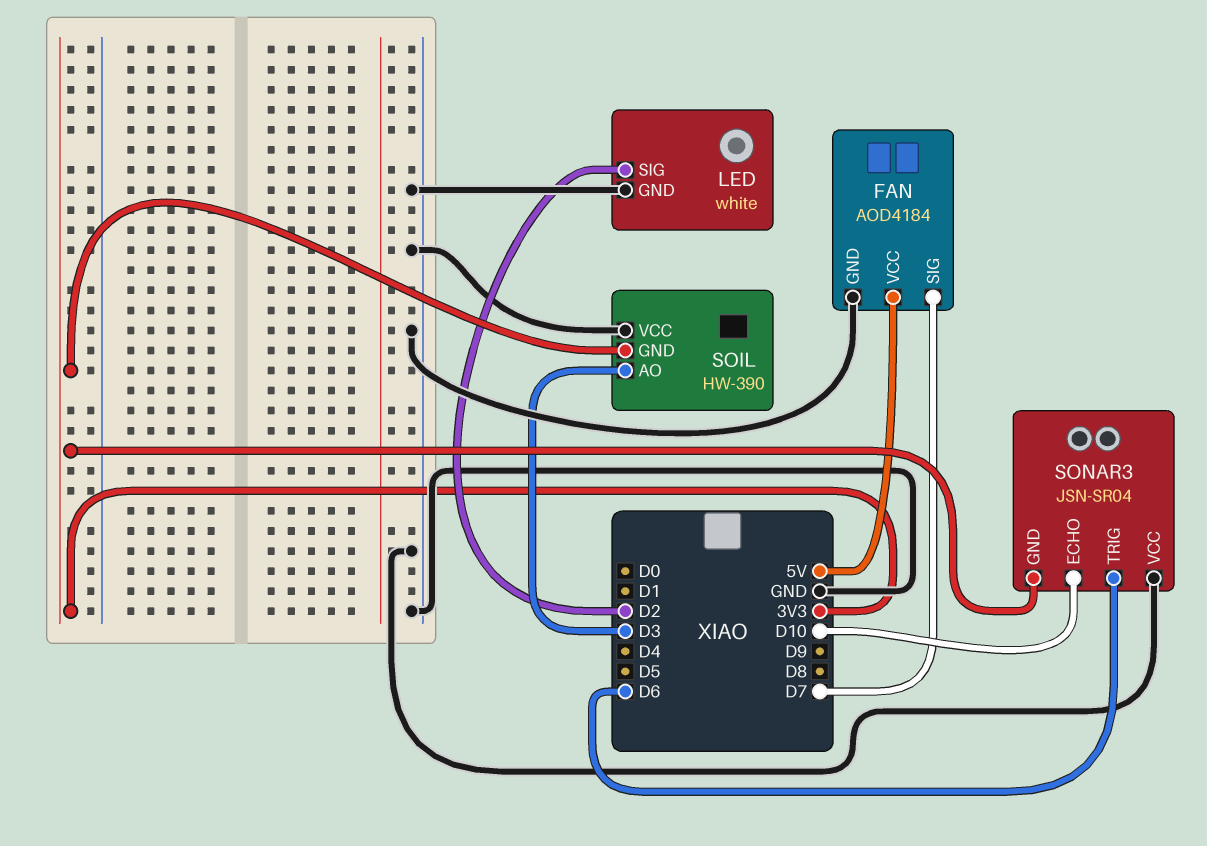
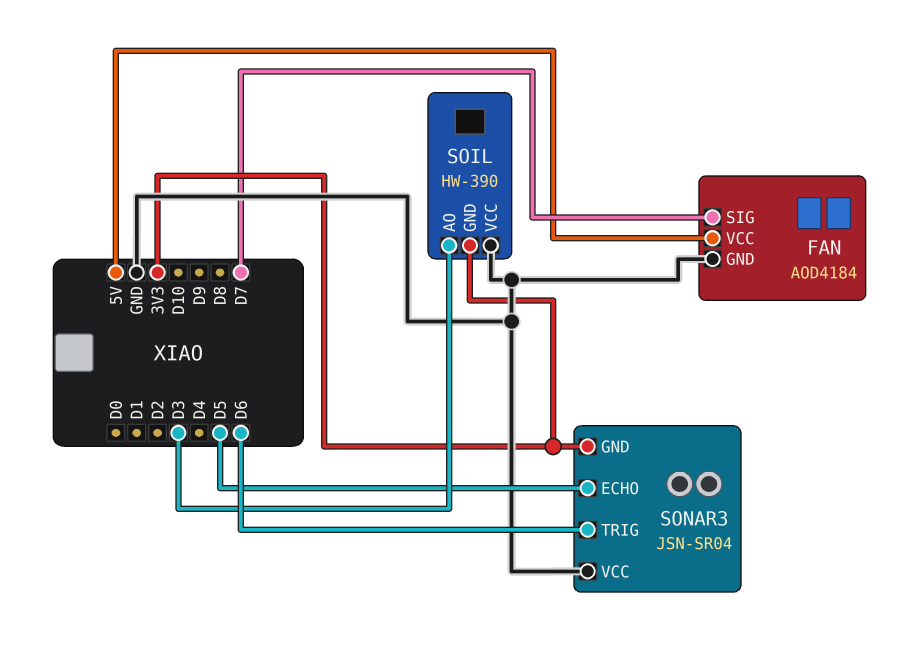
LED: white -> none
LED pin GND: GND -> none
LED pin SIG: D2 -> none
SONAR3 pin ECHO: D10 -> D5

